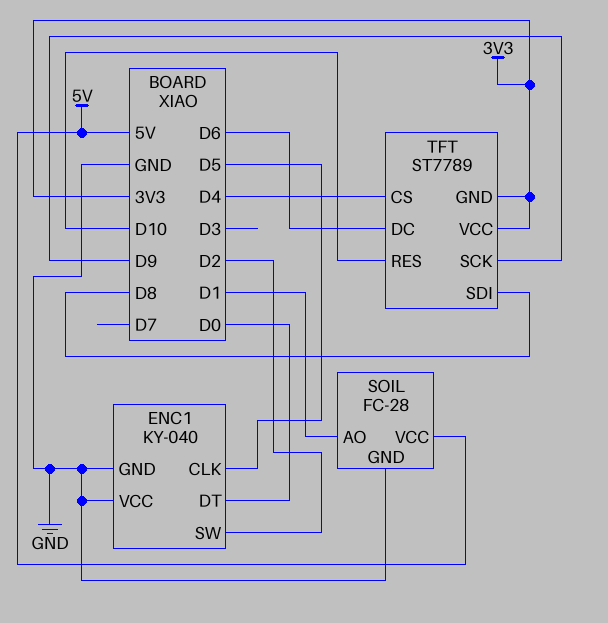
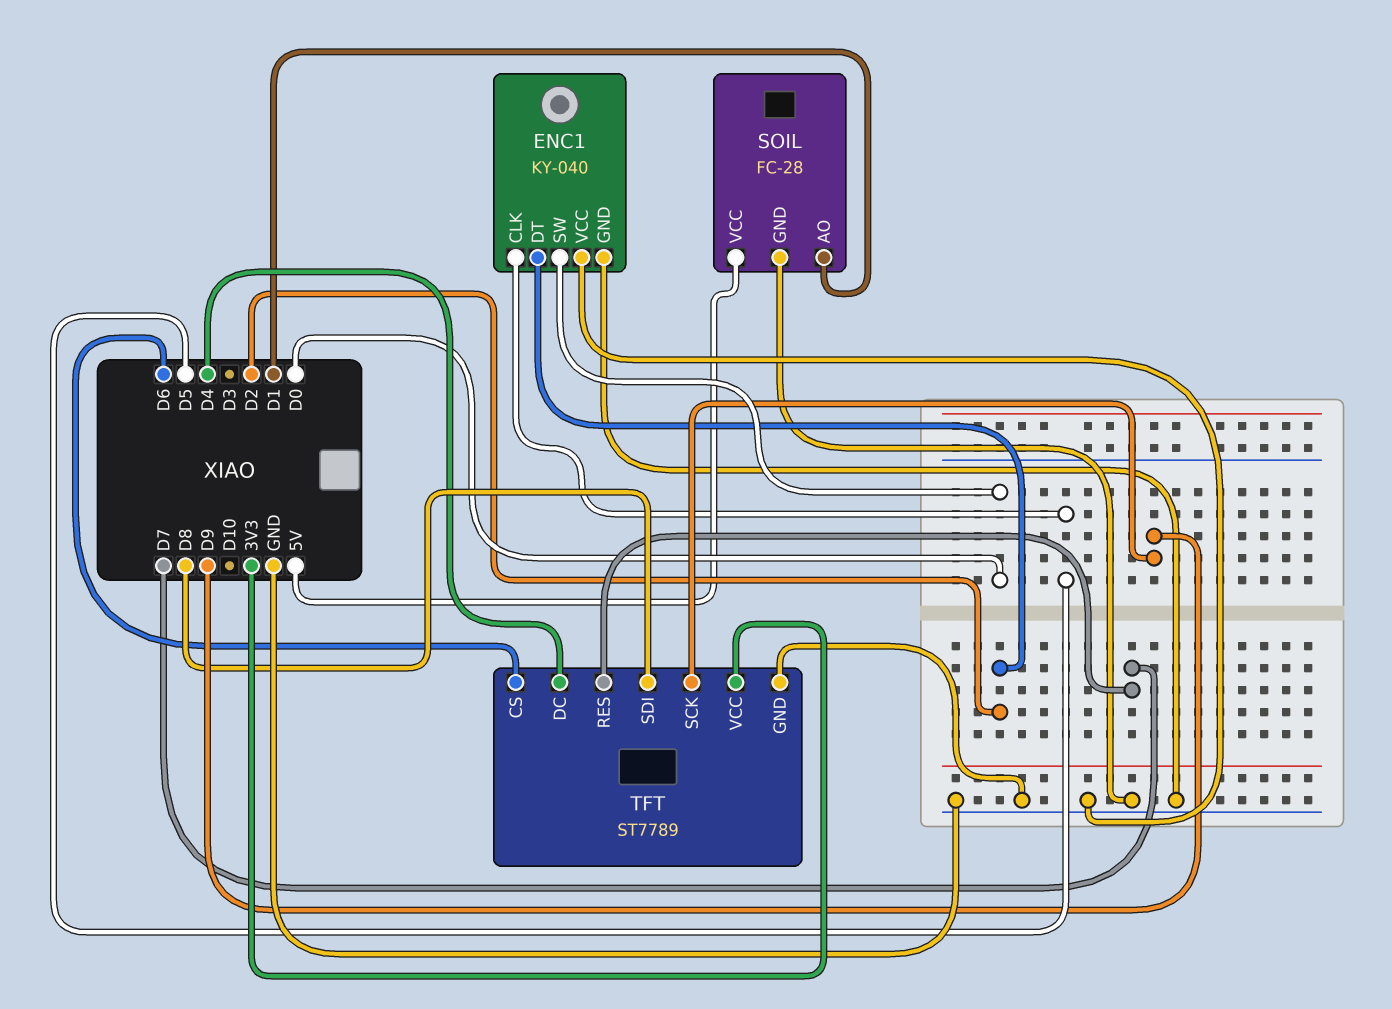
ENC1 pin DT: D0 -> D2
ENC1 pin SW: D2 -> D0
TFT pin CS: D4 -> D6
TFT pin DC: D6 -> D4
TFT pin GND: 3V3 -> GND
TFT pin RES: D10 -> D7

